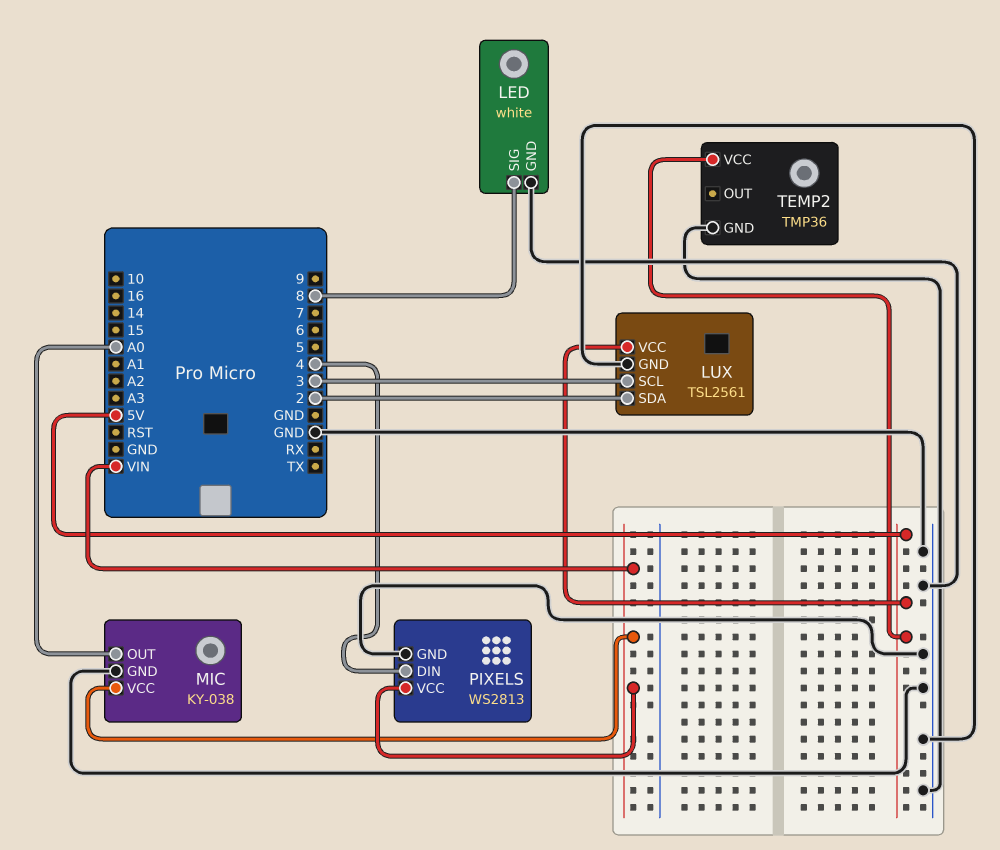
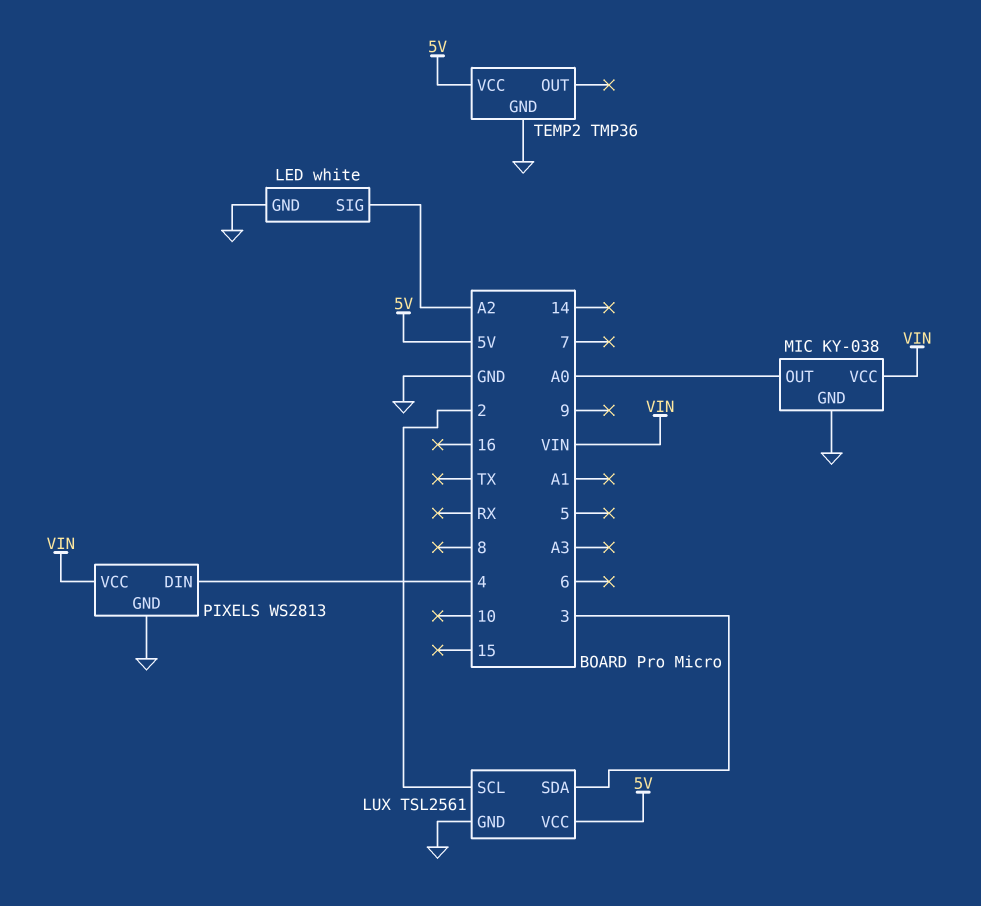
LED pin SIG: 8 -> A2
LUX pin SCL: 3 -> 2
LUX pin SDA: 2 -> 3

